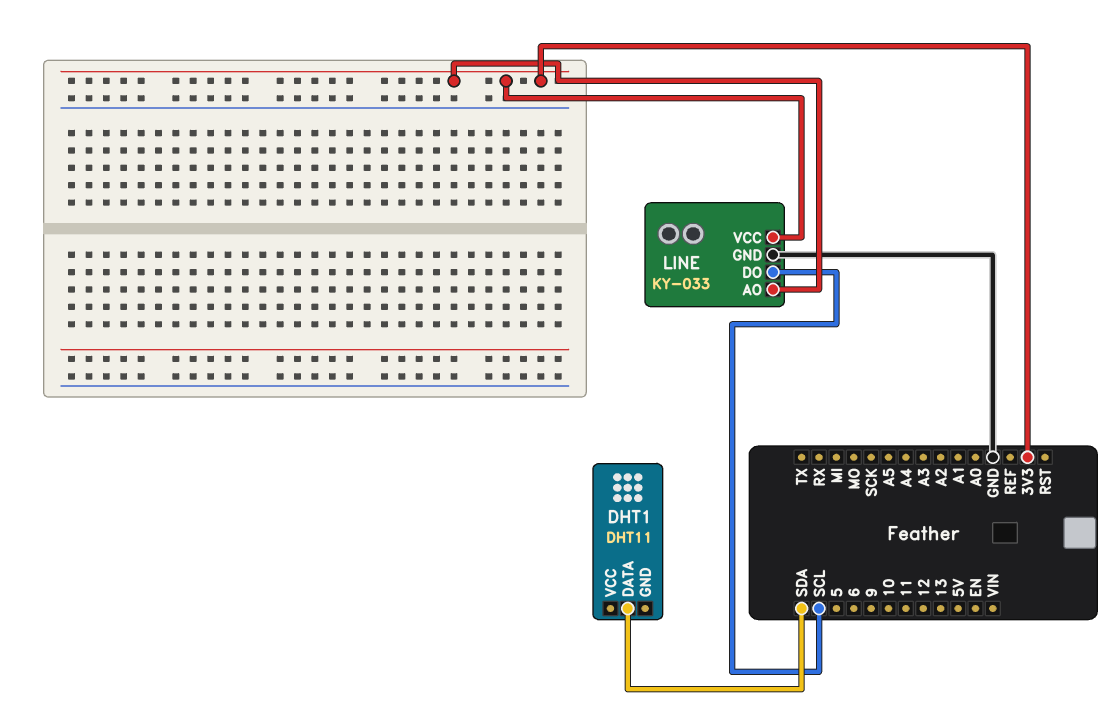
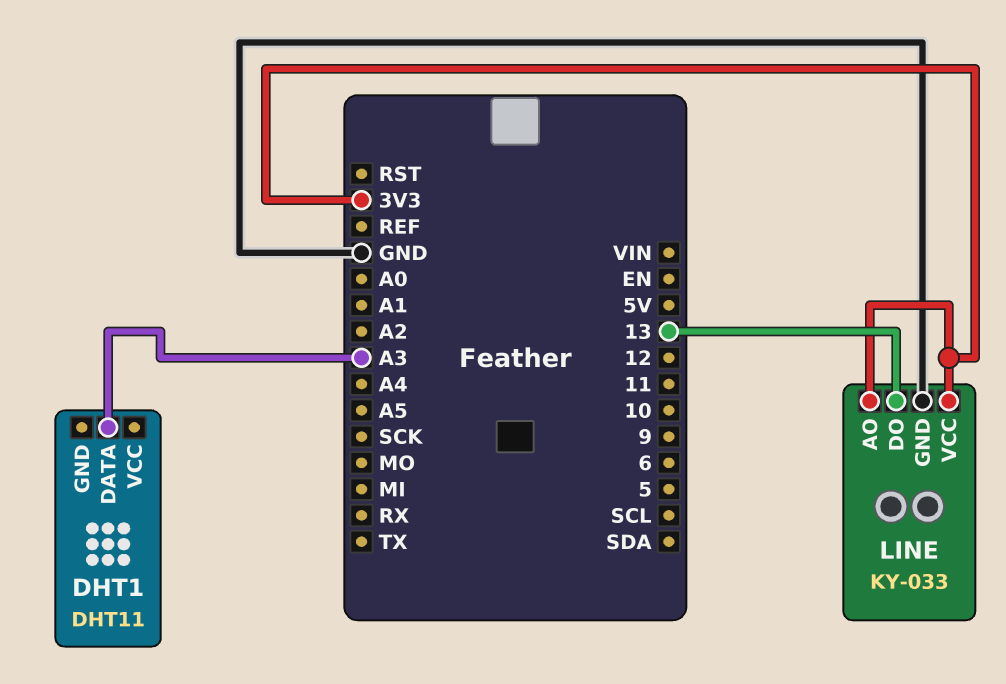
DHT1 pin DATA: SDA -> A3
LINE pin DO: SCL -> 13

